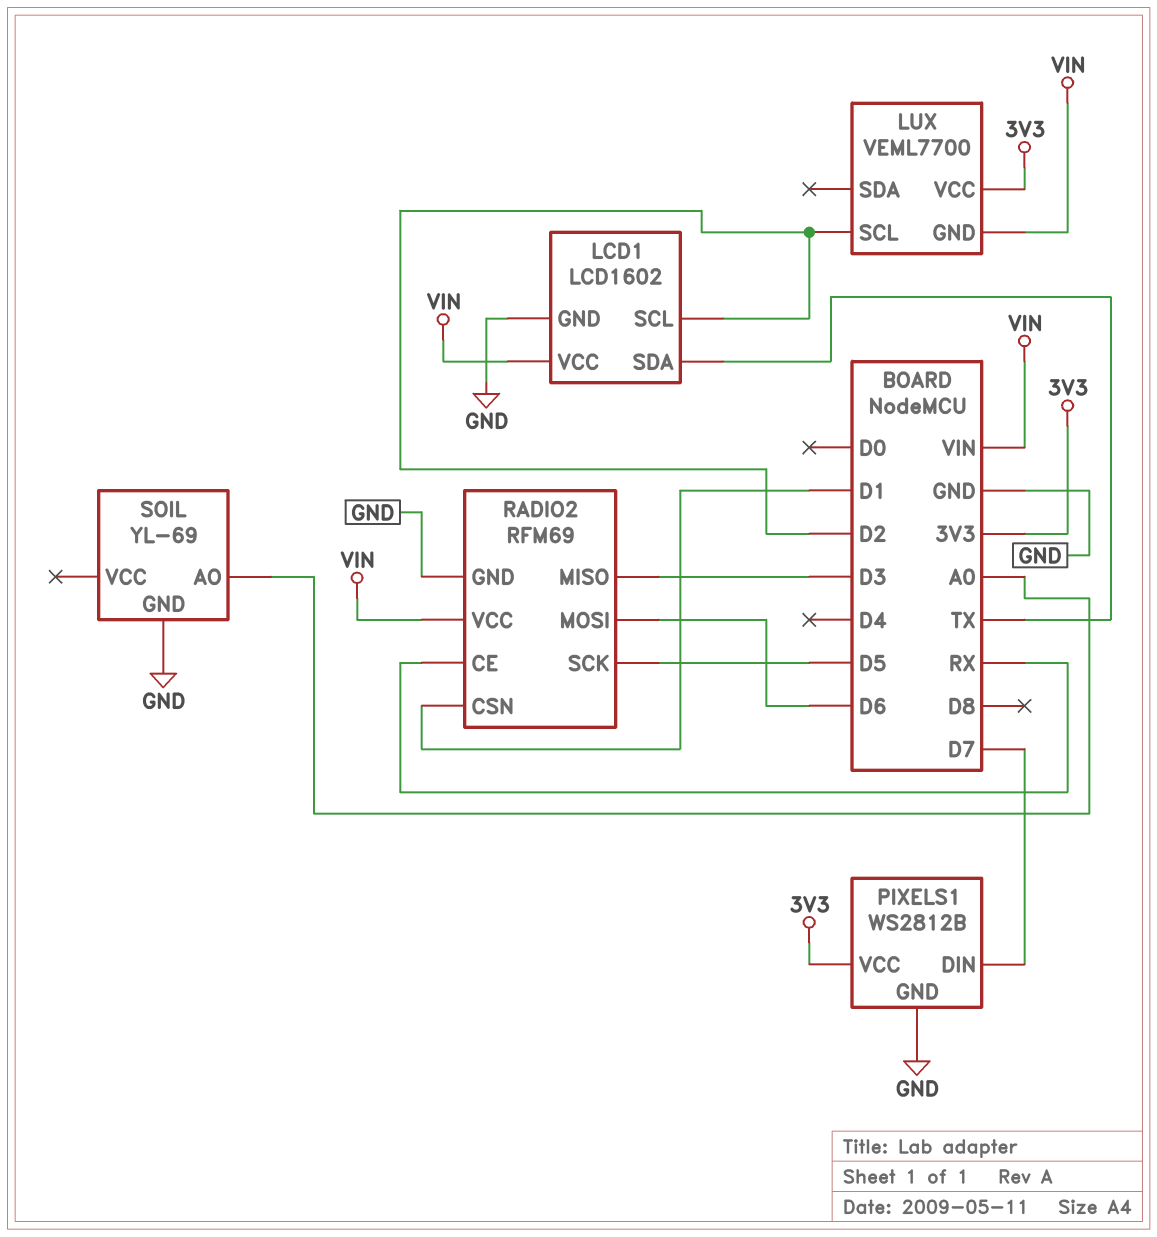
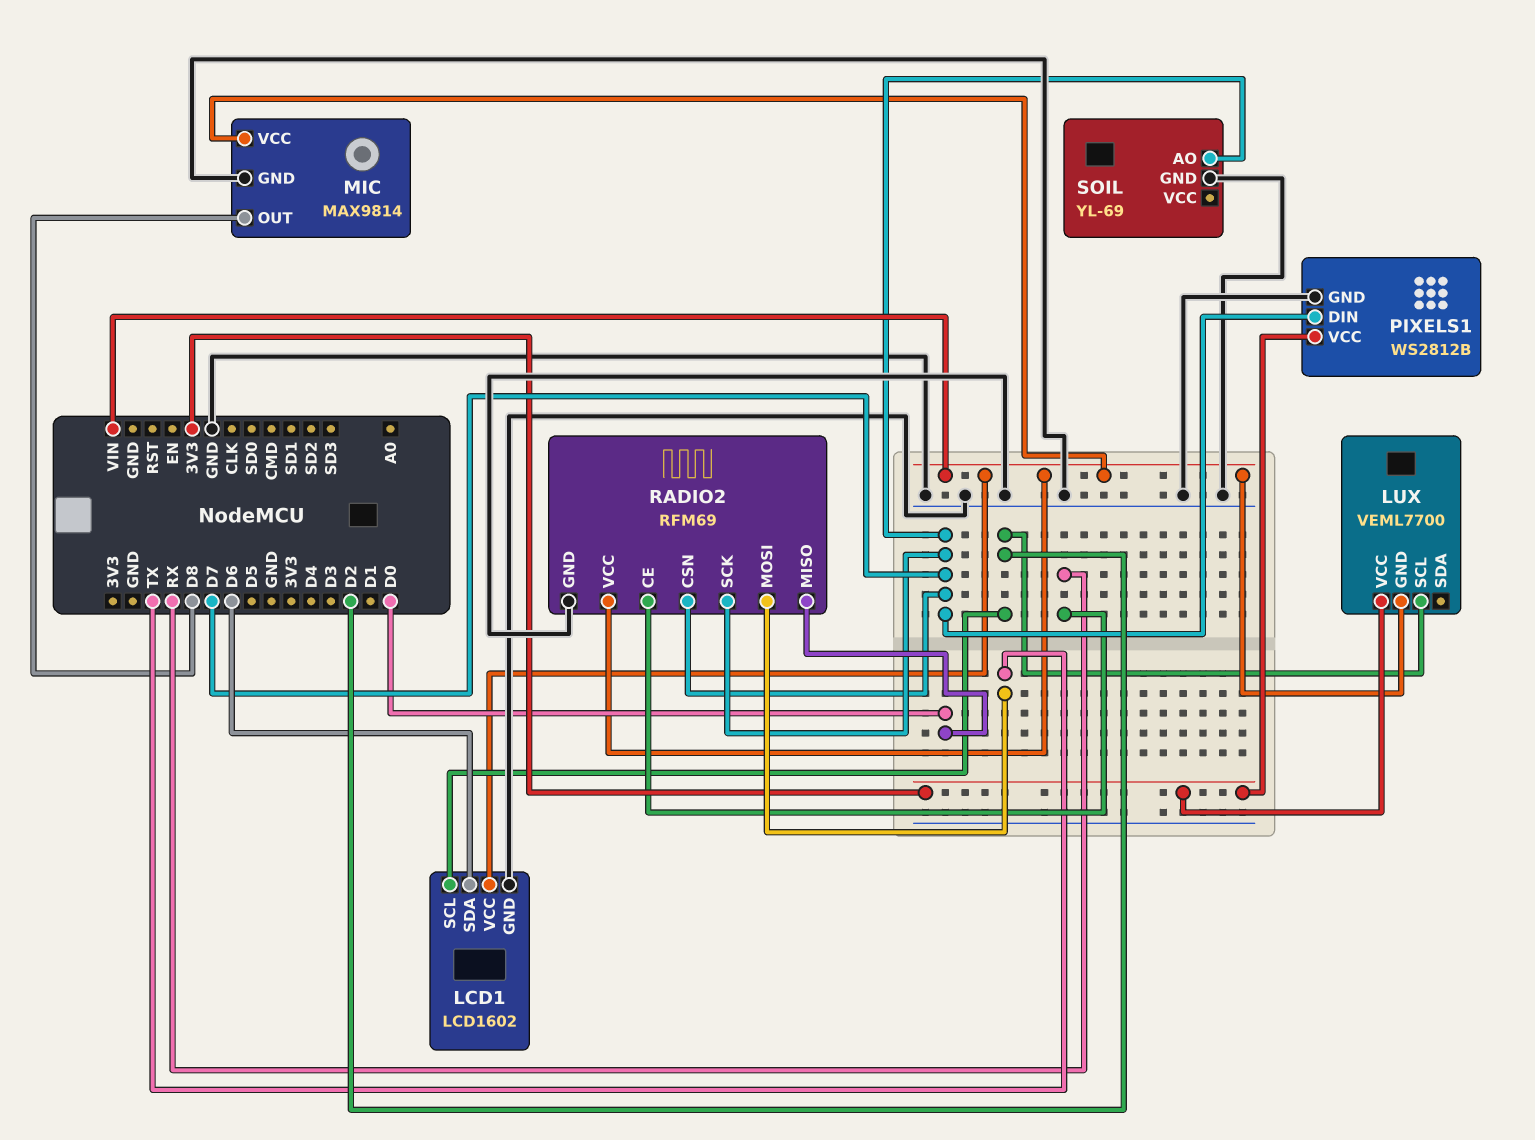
LCD1 pin SDA: TX -> D6
MIC: none -> MAX9814
MIC pin GND: none -> GND
MIC pin OUT: none -> D8
MIC pin VCC: none -> VIN
RADIO2 pin CSN: D1 -> D7
RADIO2 pin MISO: D3 -> D0
RADIO2 pin MOSI: D6 -> TX
RADIO2 pin SCK: D5 -> D7
SOIL pin AO: A0 -> D7

